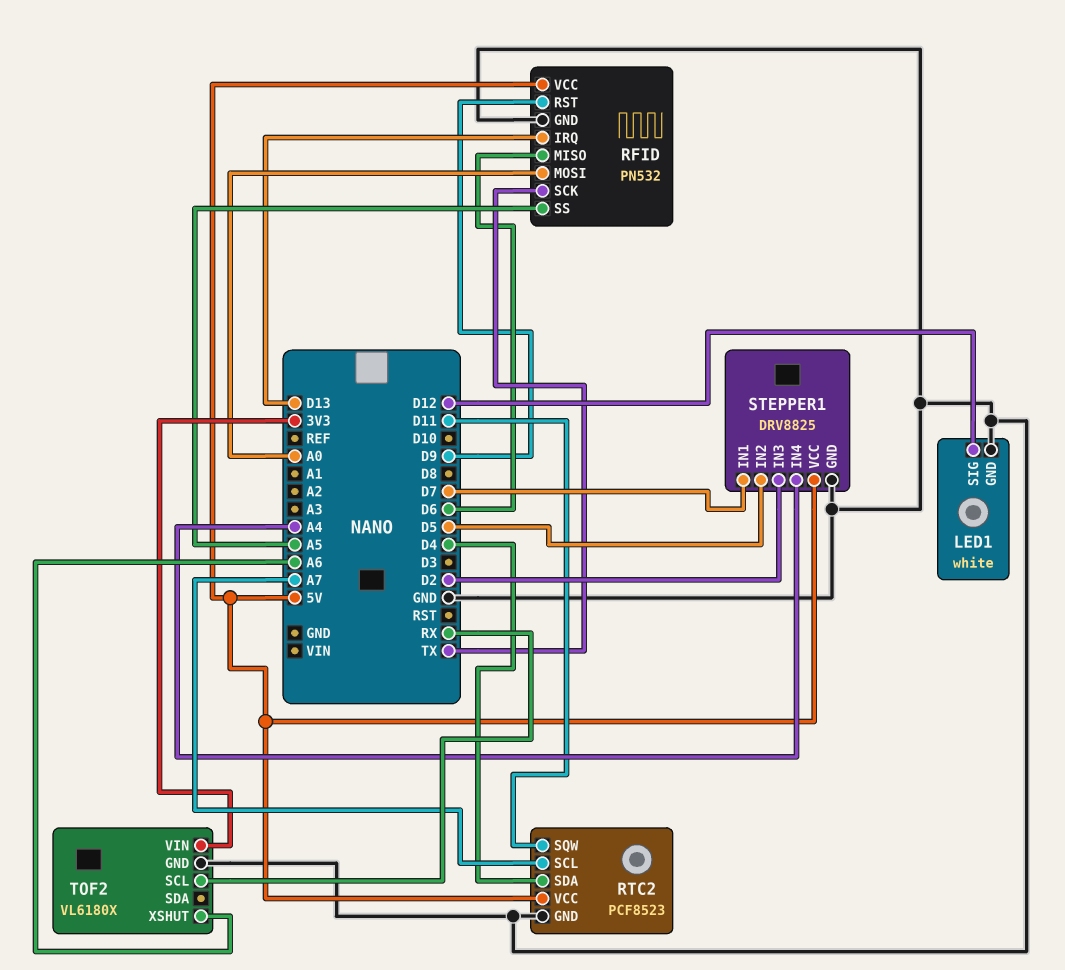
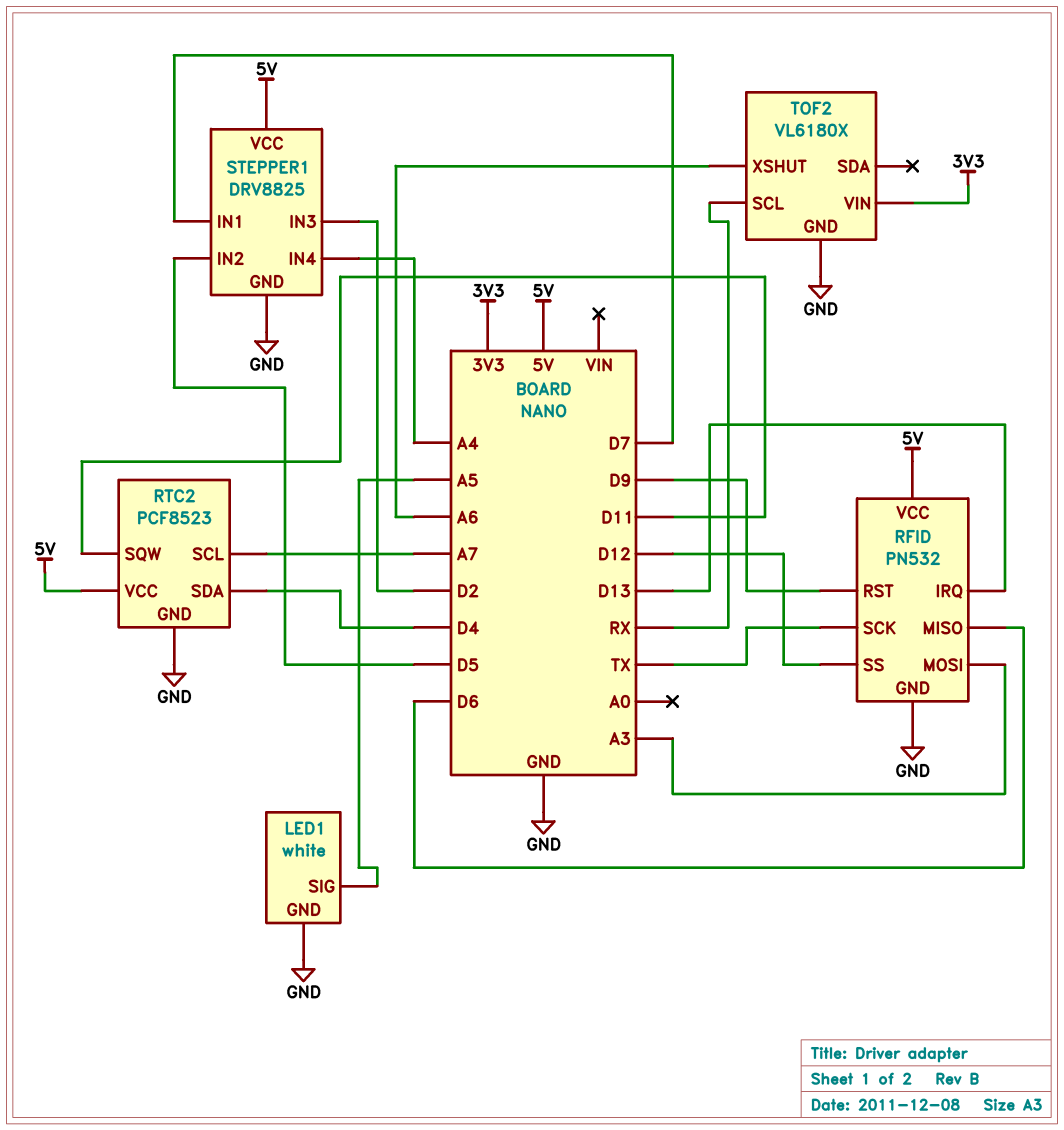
LED1 pin SIG: D12 -> A5
RFID pin MOSI: A0 -> A3
RFID pin SS: A5 -> D12

